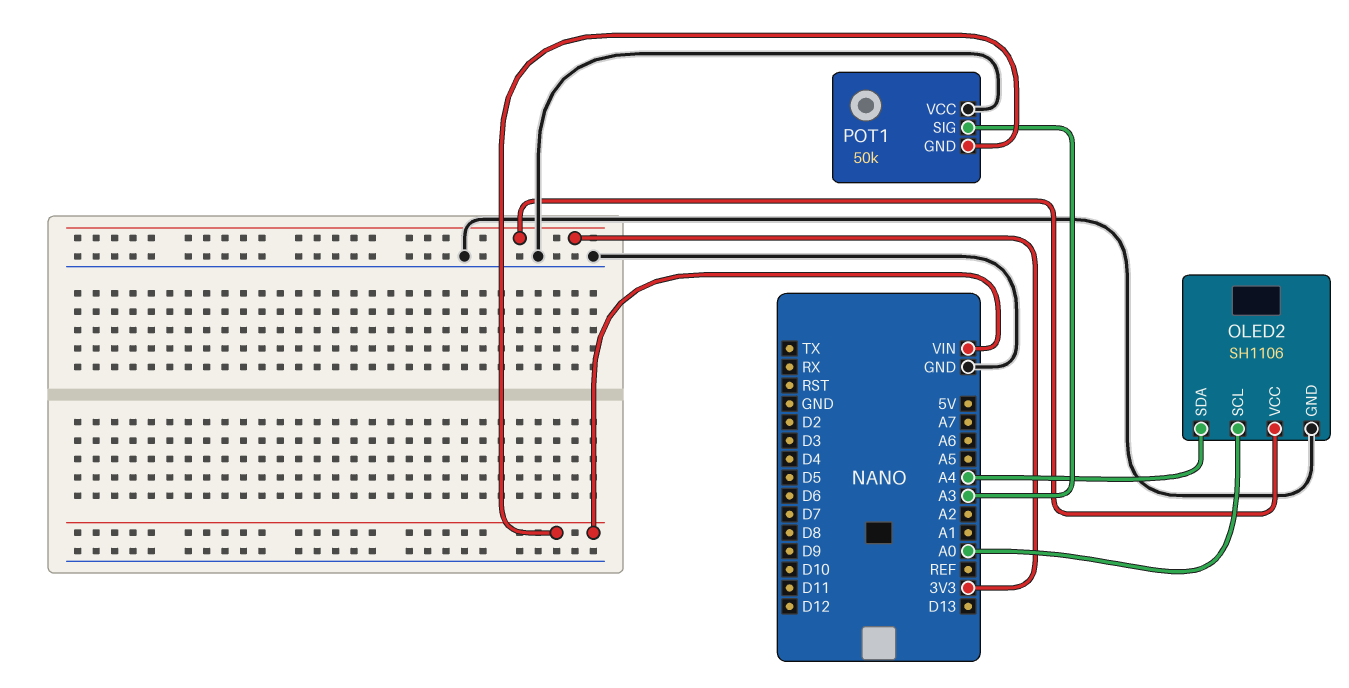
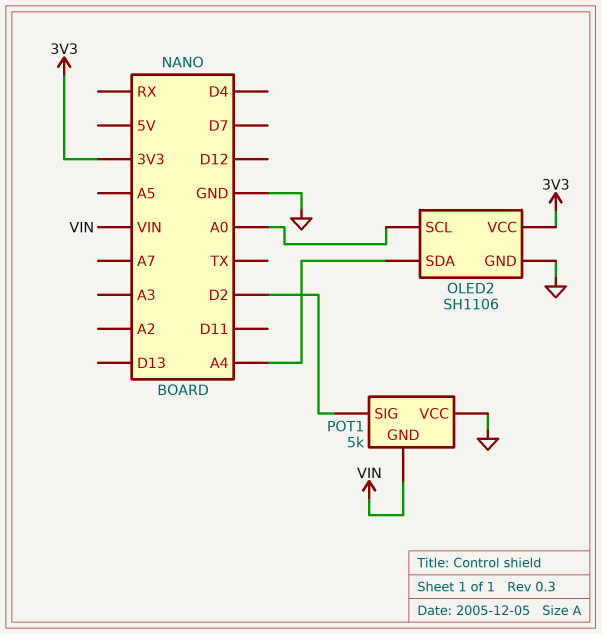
POT1: 50k -> 5k
POT1 pin SIG: A3 -> D2

